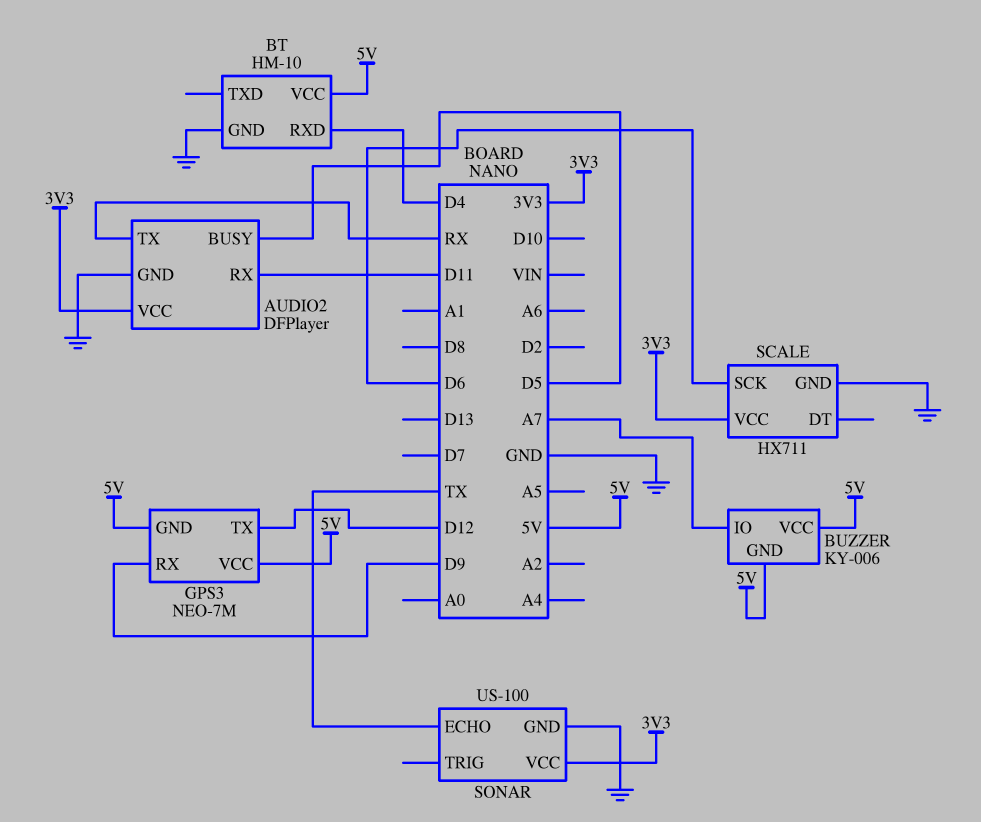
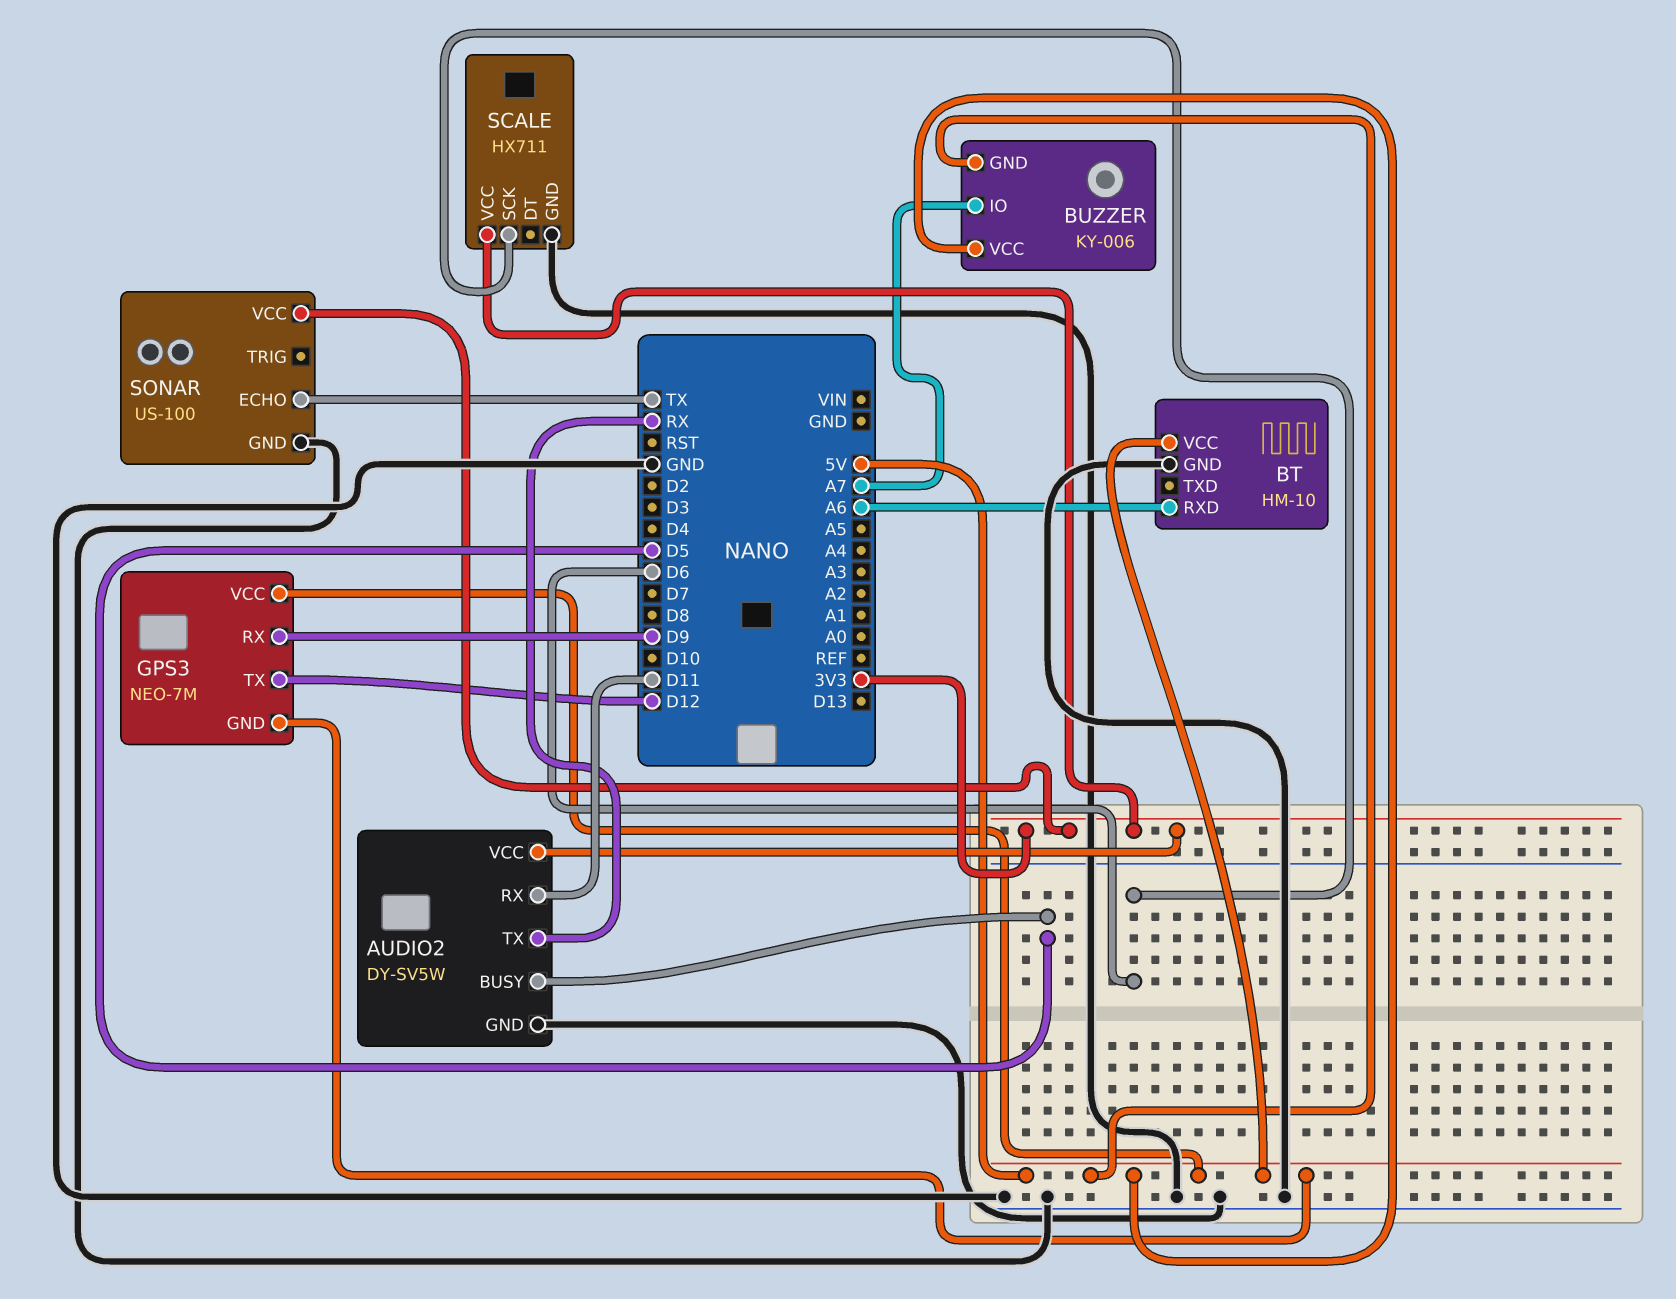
AUDIO2: DFPlayer -> DY-SV5W
BT pin RXD: D4 -> A6

